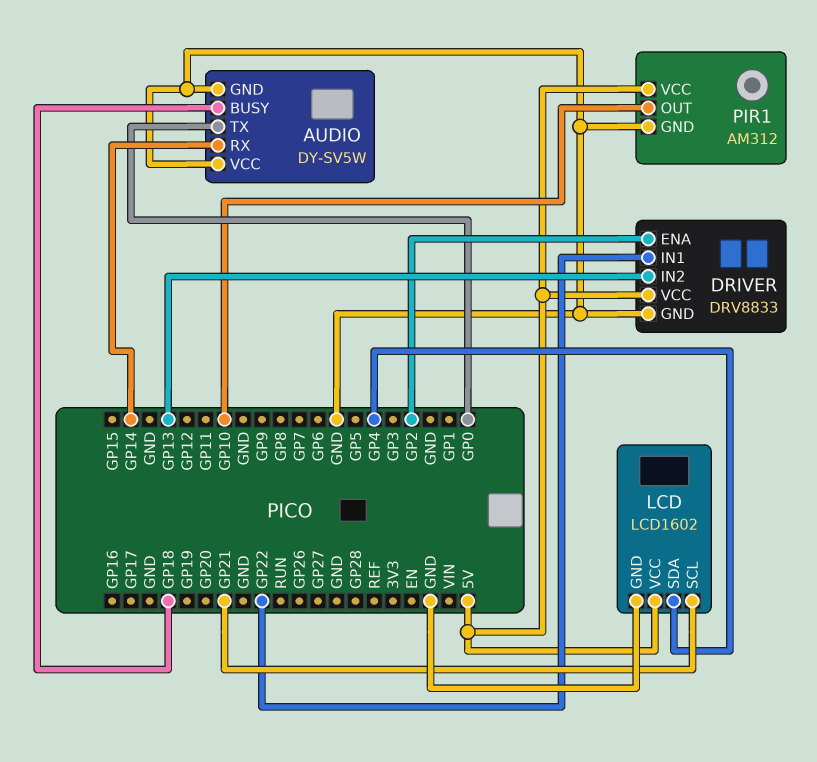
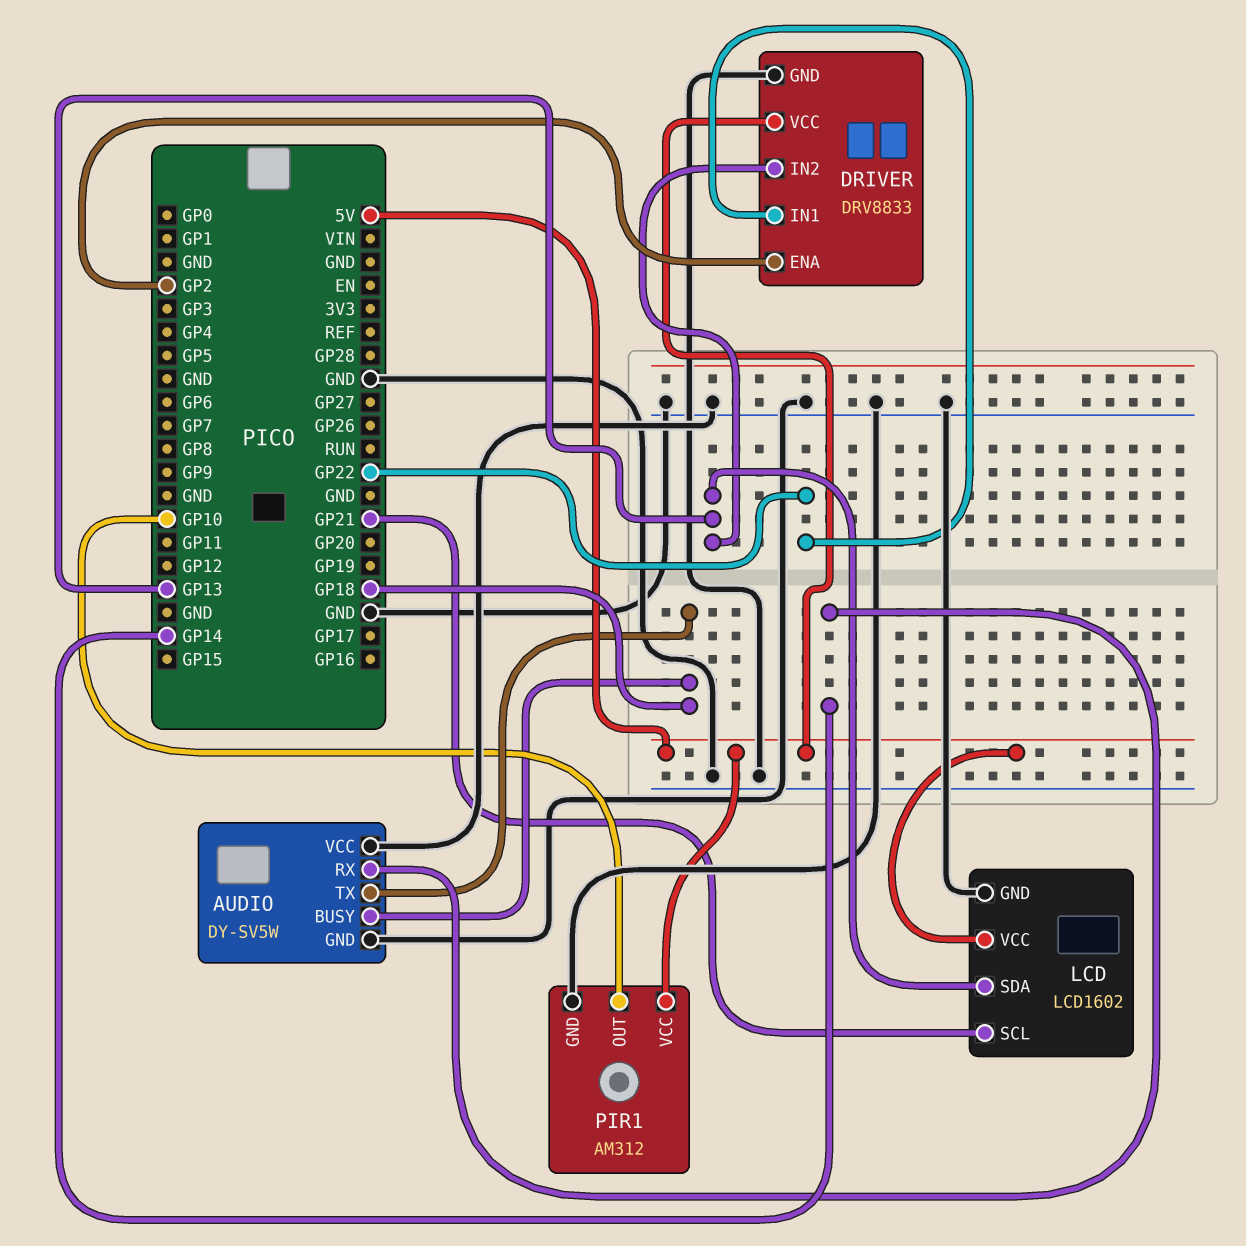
AUDIO pin TX: GP0 -> GP18
LCD pin SDA: GP4 -> GP13

